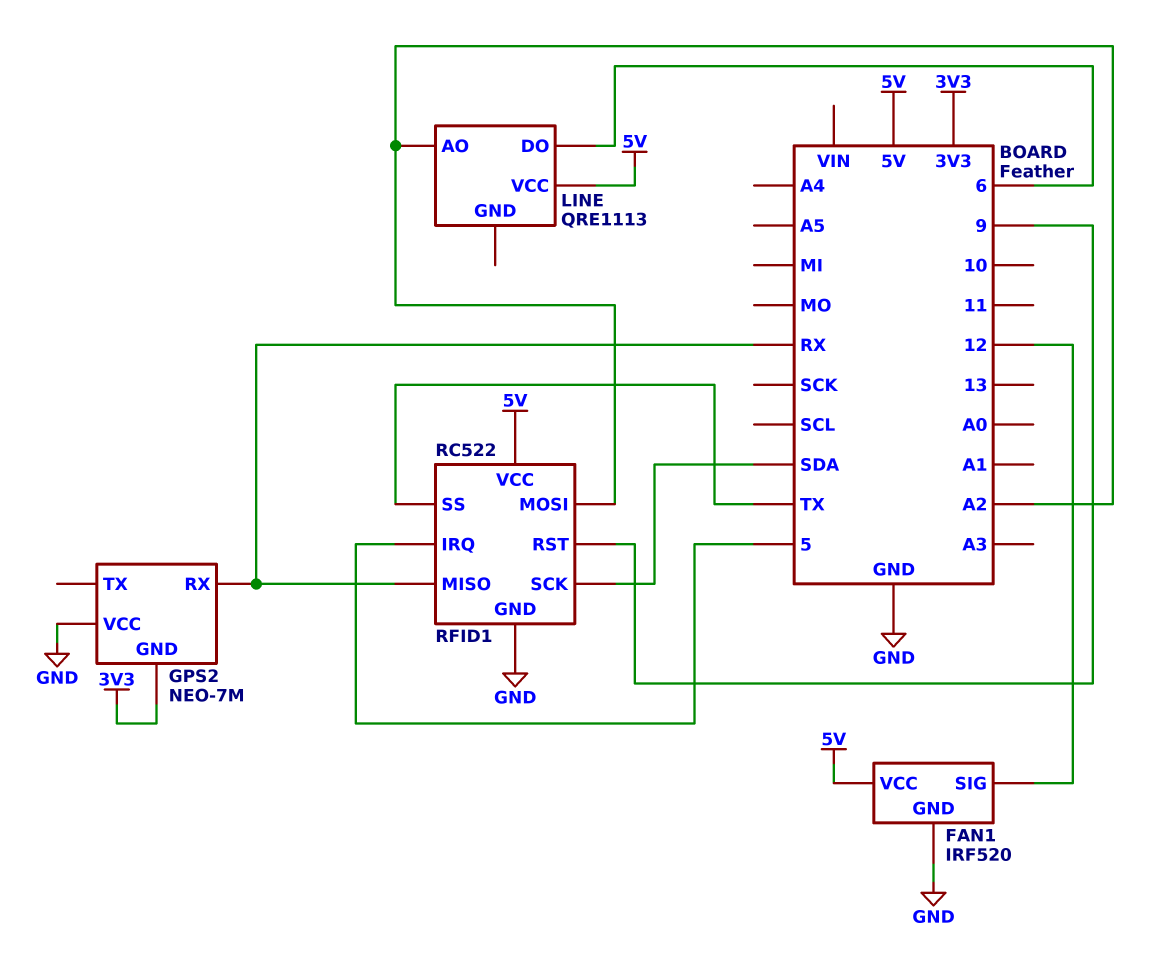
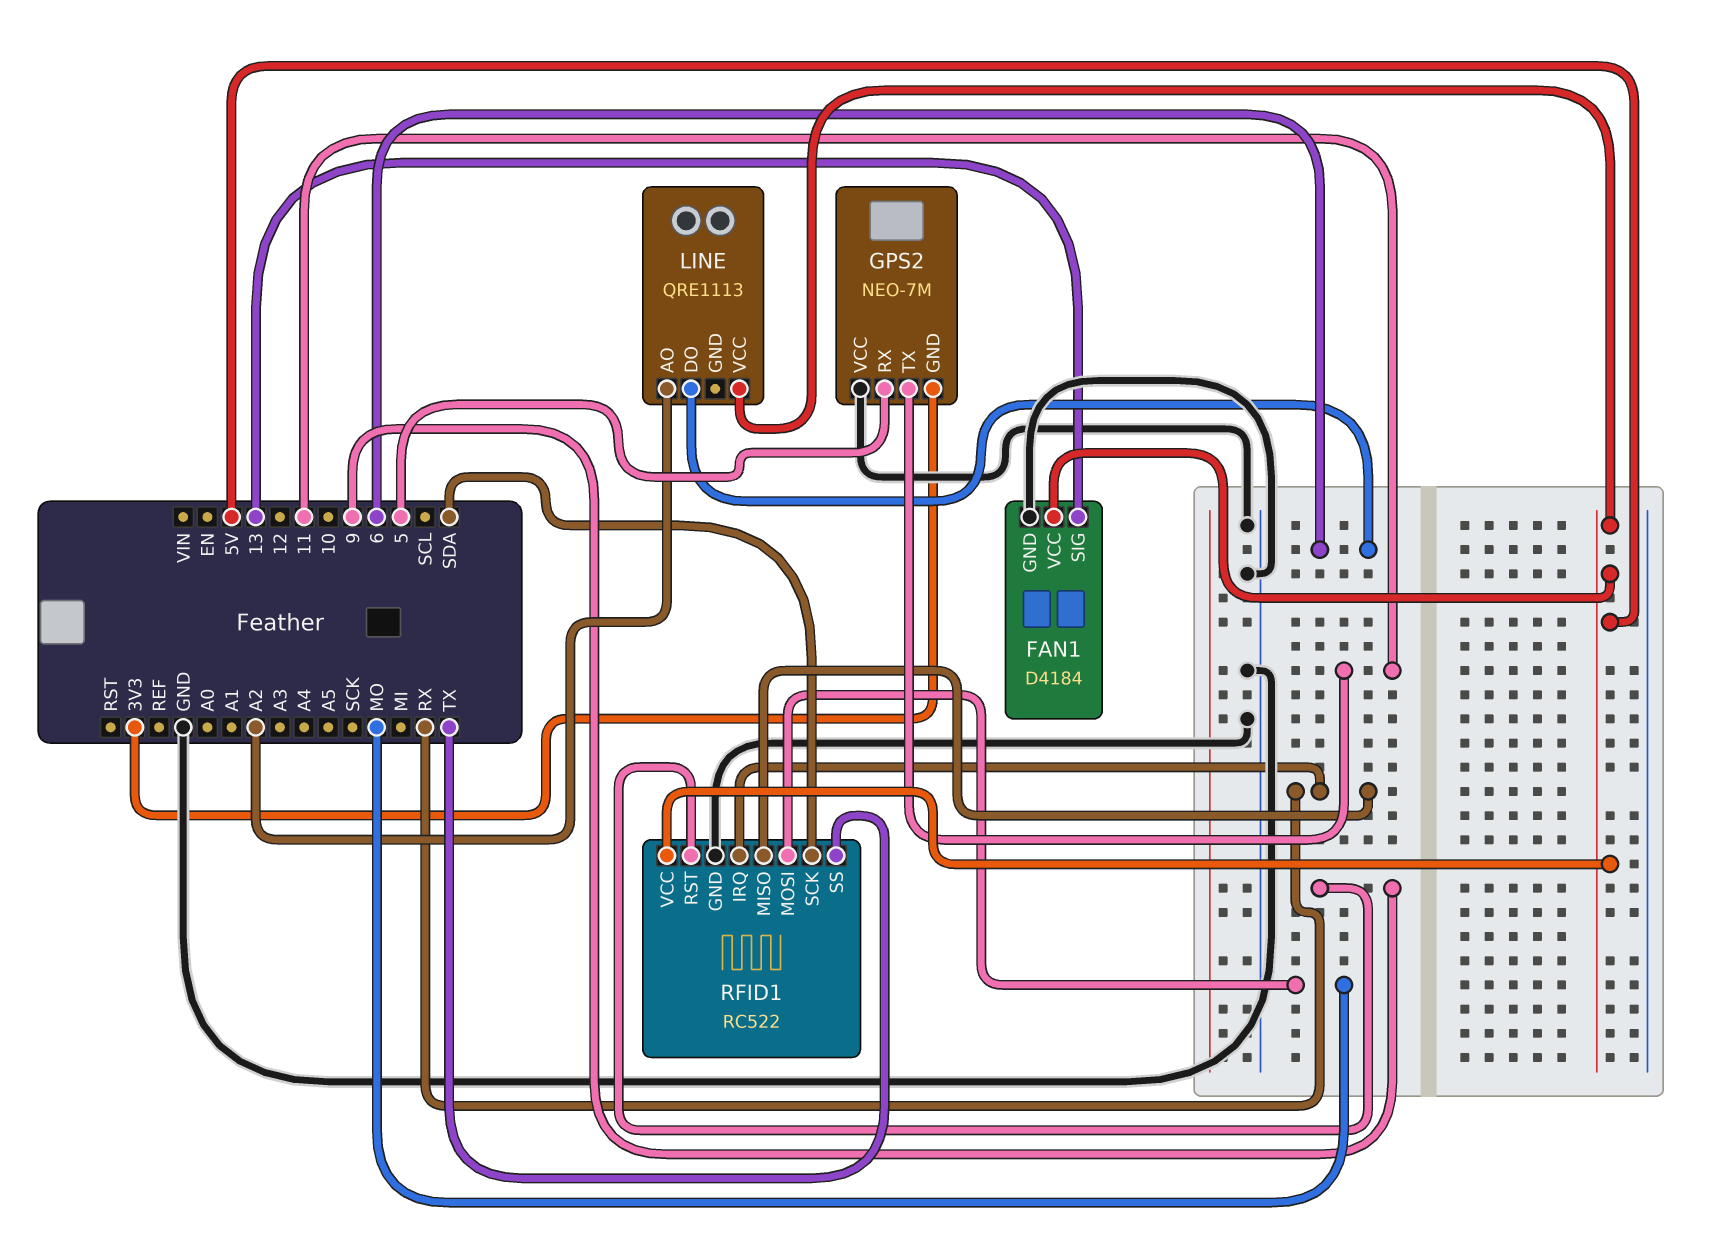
FAN1: IRF520 -> D4184
FAN1 pin SIG: 12 -> 13
GPS2 pin RX: RX -> 5
GPS2 pin TX: none -> 11
RFID1 pin IRQ: 5 -> RX
RFID1 pin MOSI: A2 -> MO

